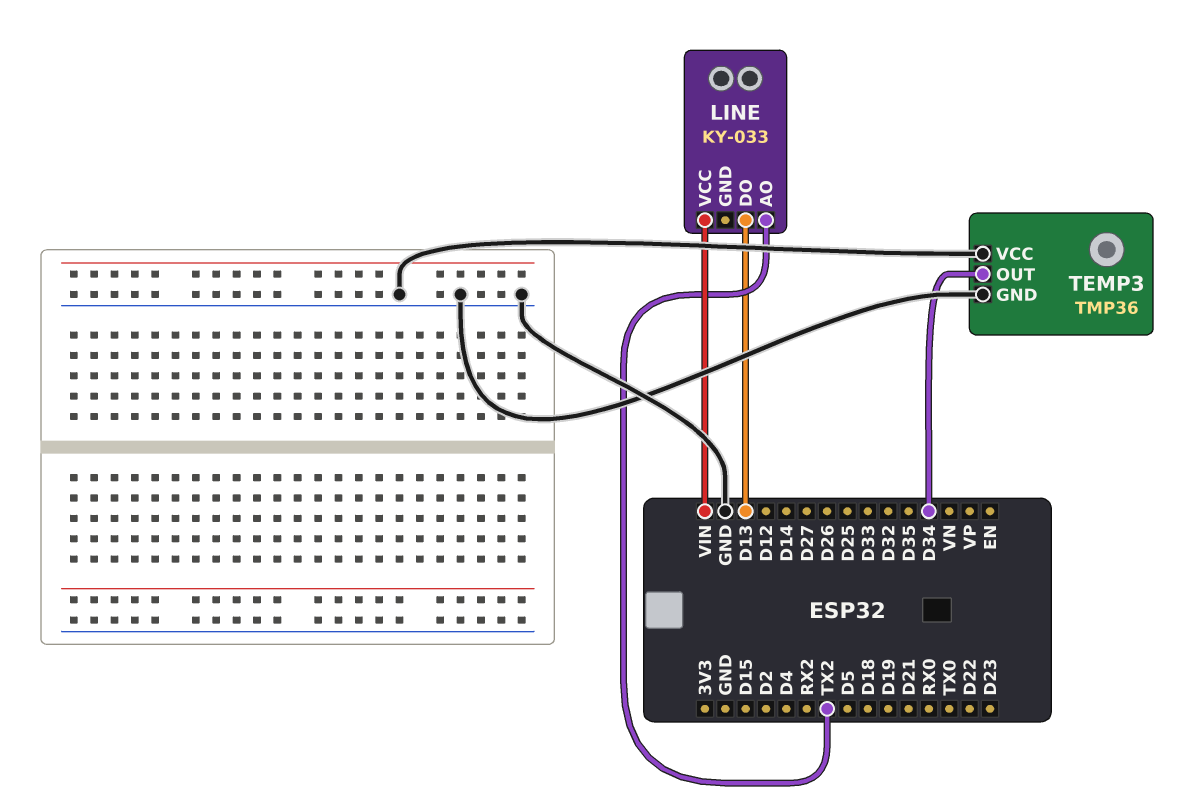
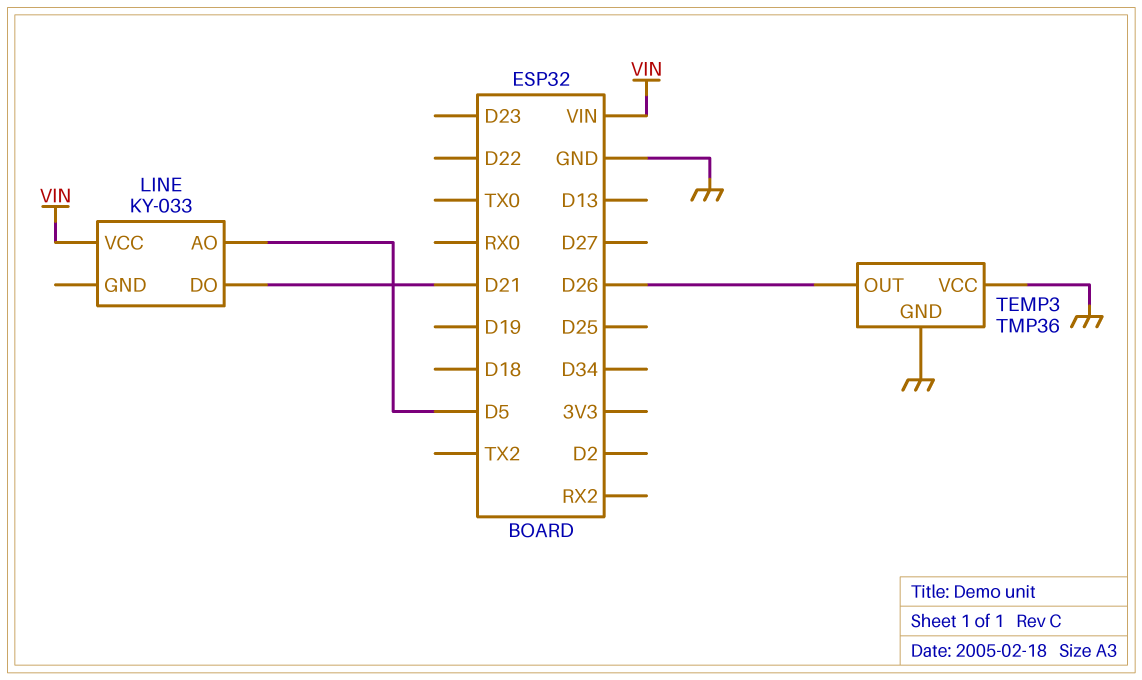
LINE pin AO: TX2 -> D5
LINE pin DO: D13 -> D21
TEMP3 pin OUT: D34 -> D26

